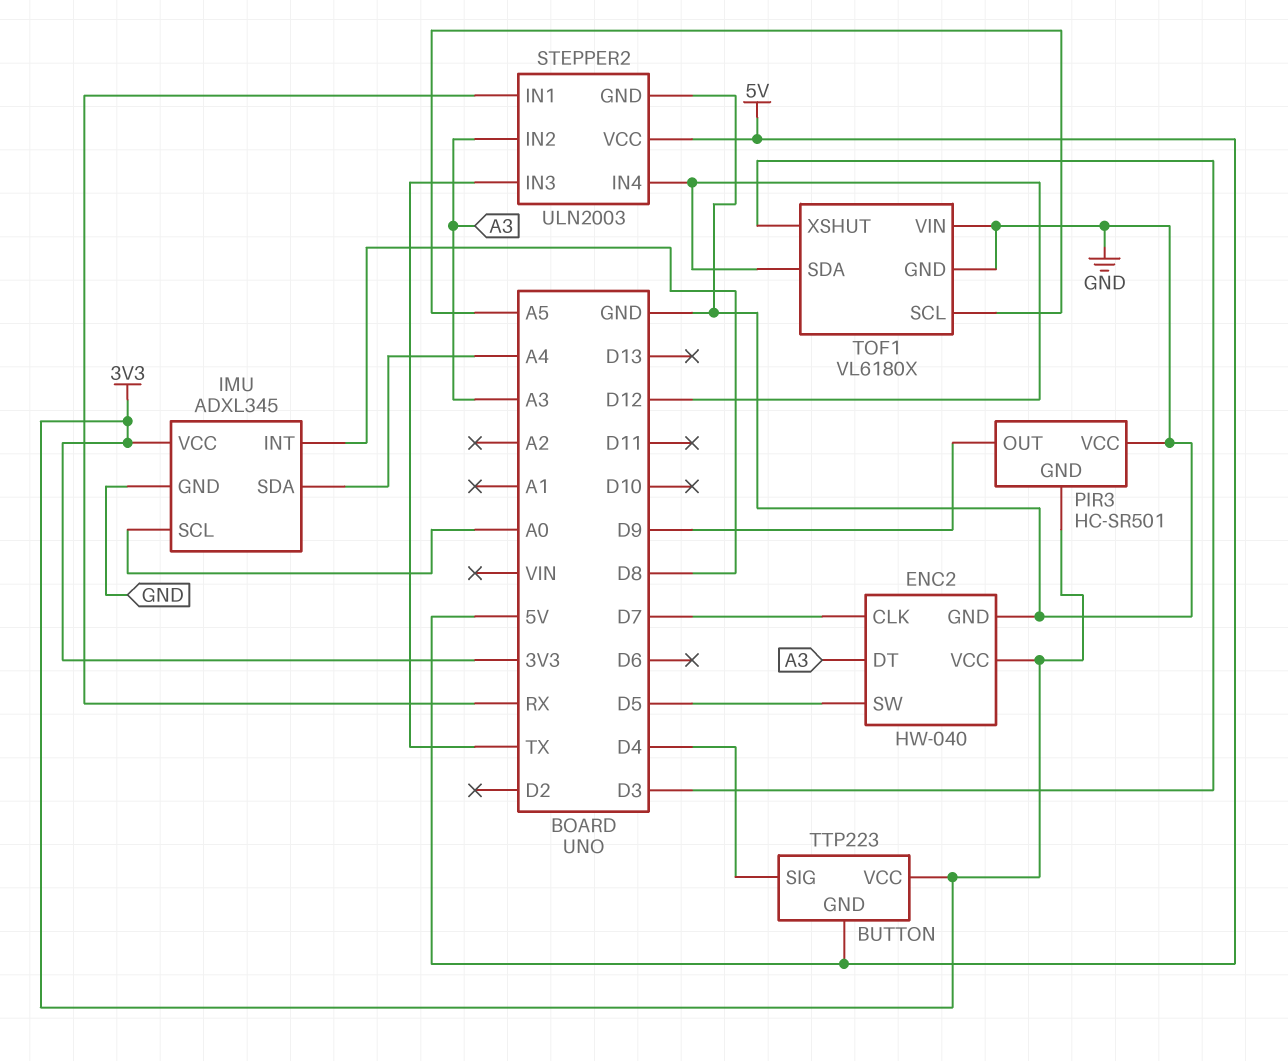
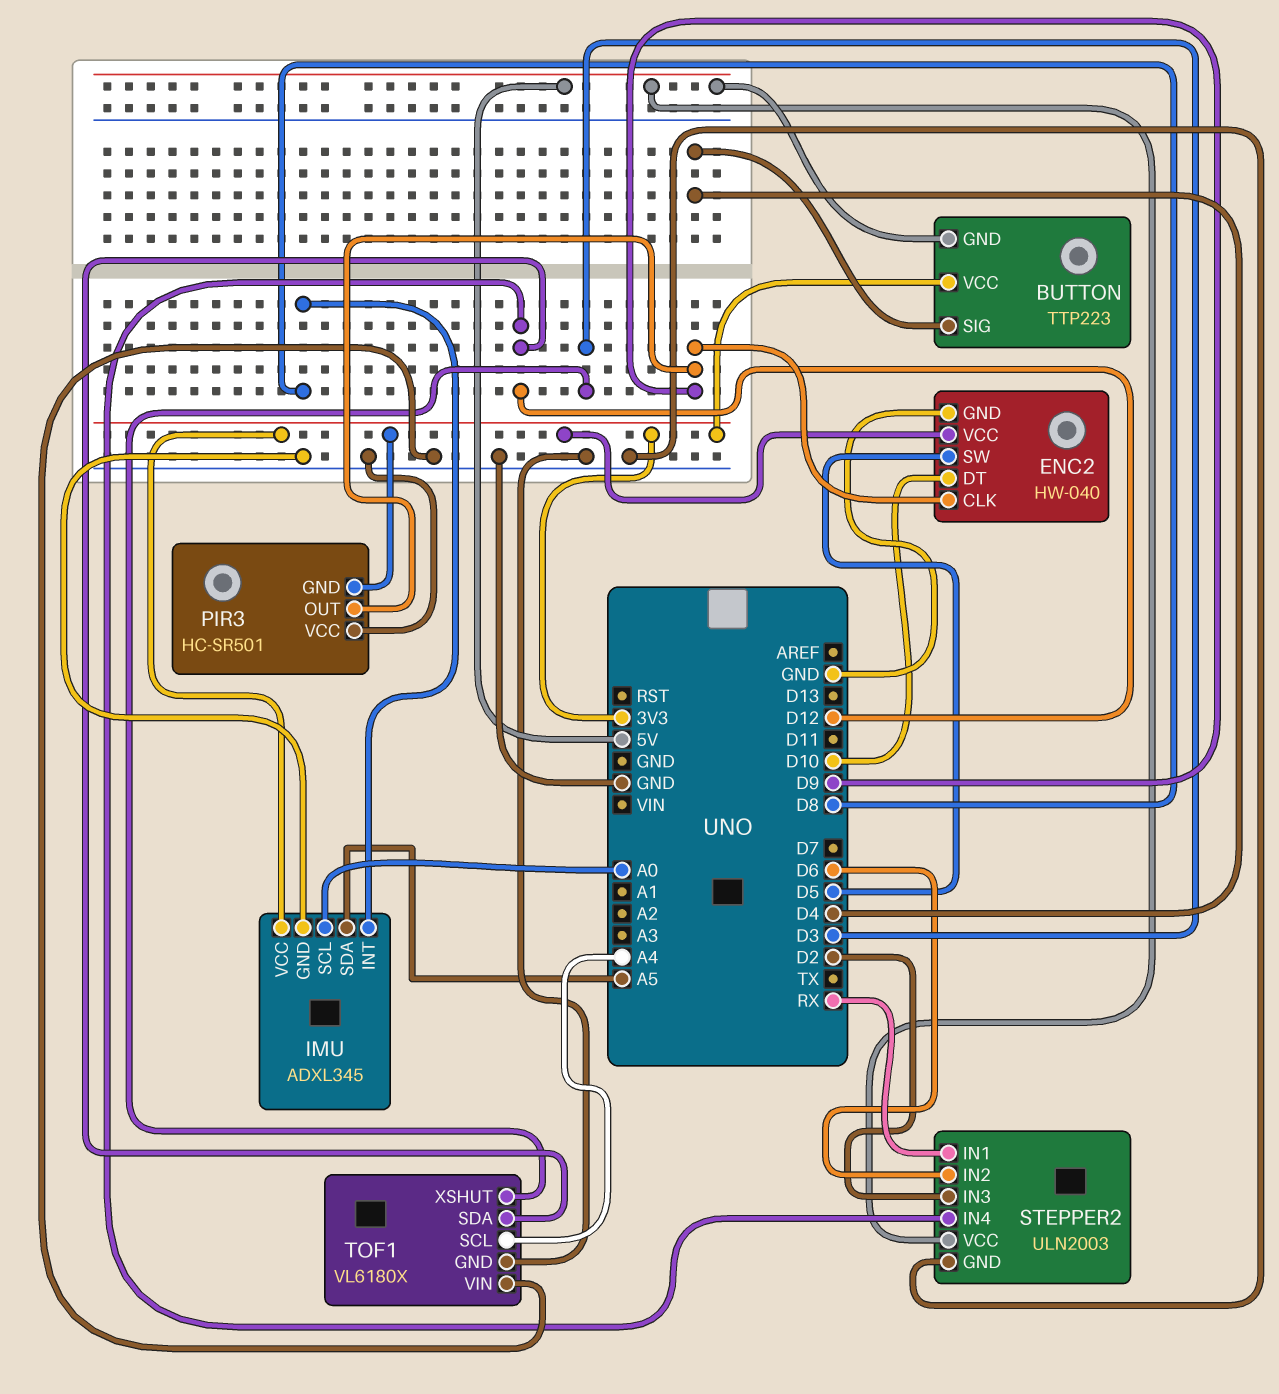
ENC2 pin CLK: D7 -> D9
ENC2 pin DT: A3 -> D10
IMU pin SDA: A4 -> A5
STEPPER2 pin IN2: A3 -> D6
STEPPER2 pin IN3: TX -> D2
TOF1 pin SCL: A5 -> A4

